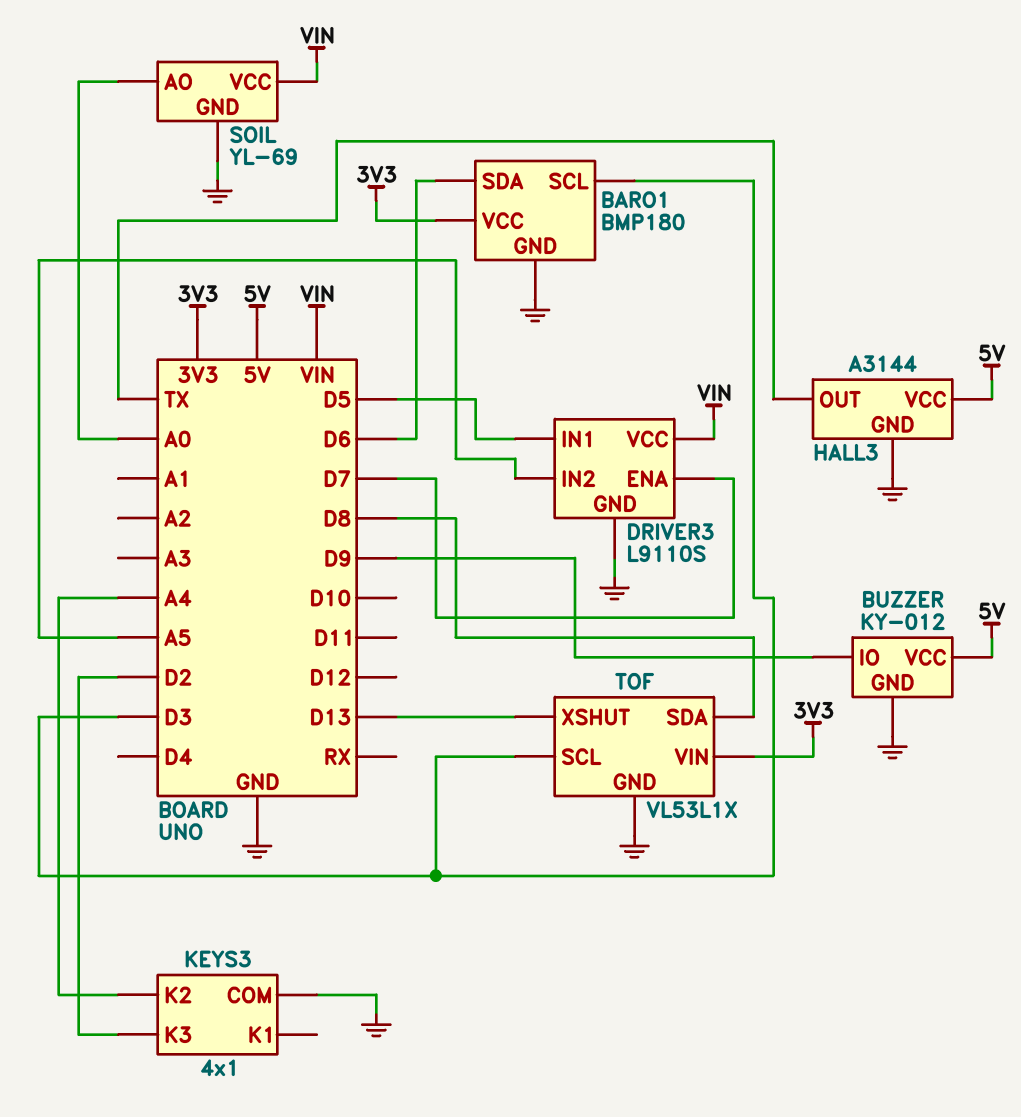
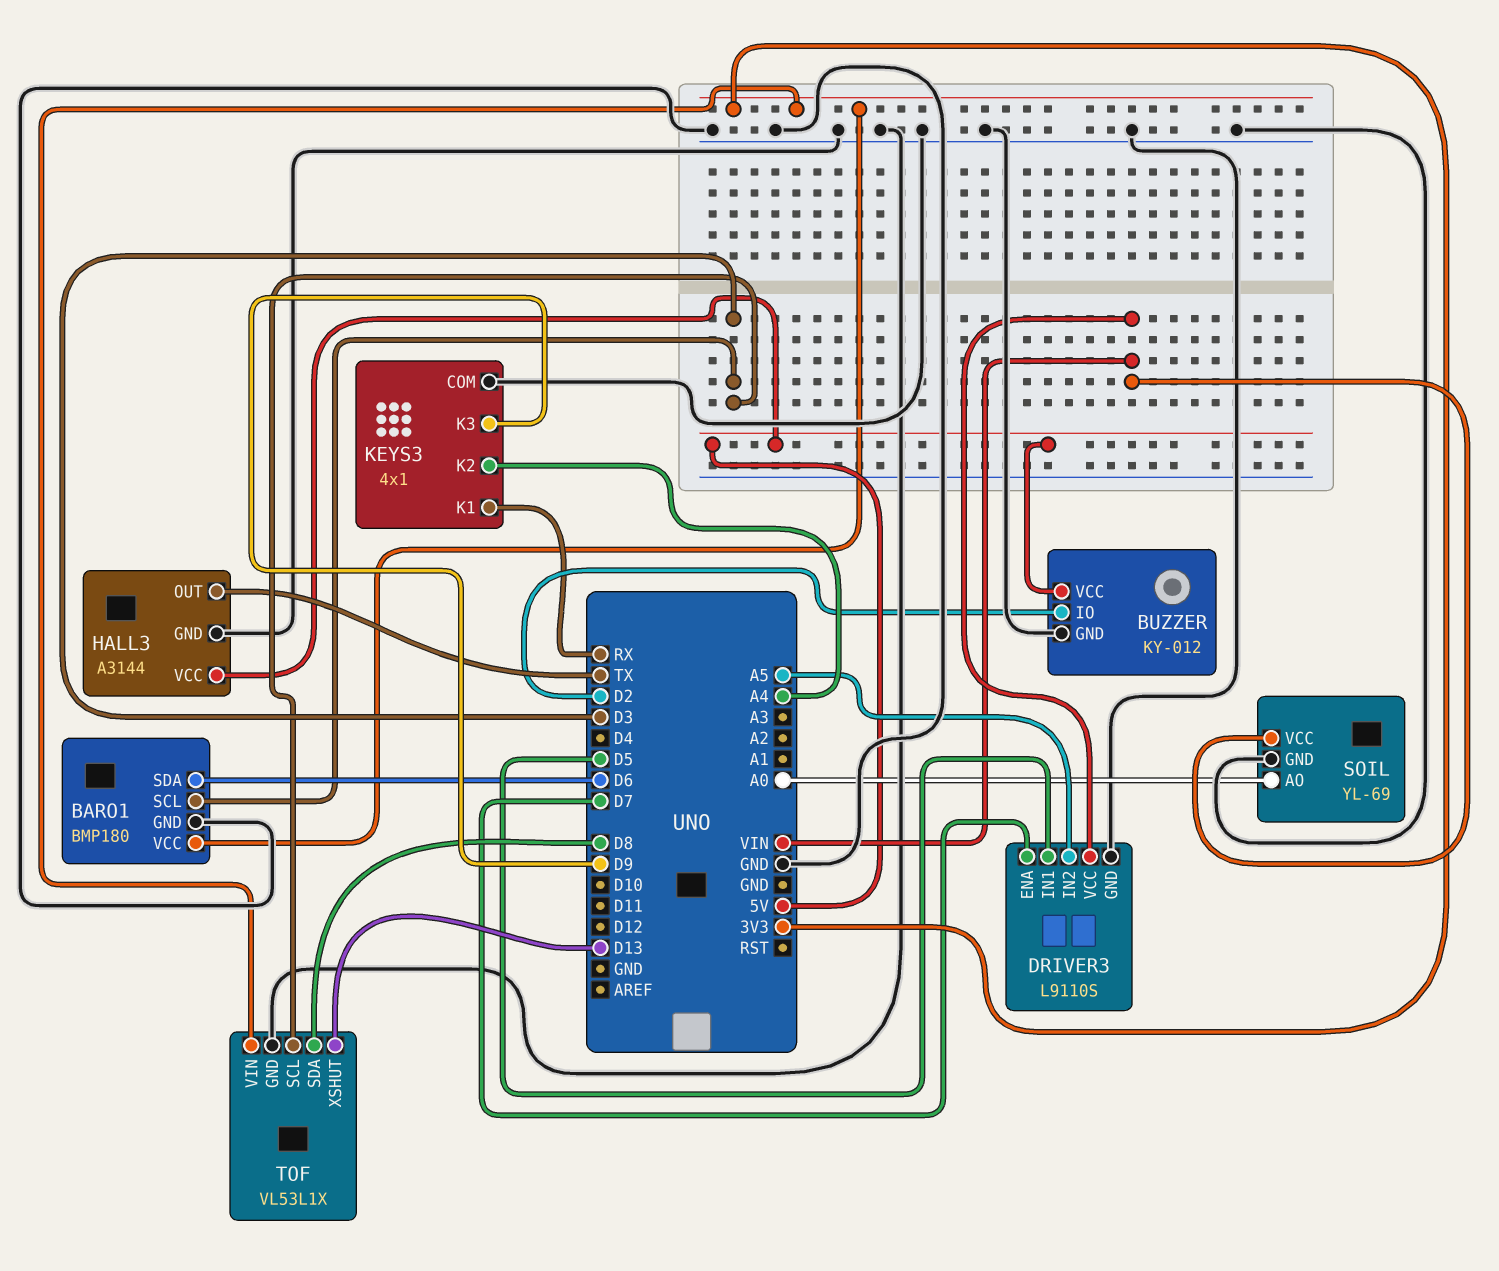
BUZZER pin IO: D9 -> D2
KEYS3 pin K1: none -> RX
KEYS3 pin K3: D2 -> D9

